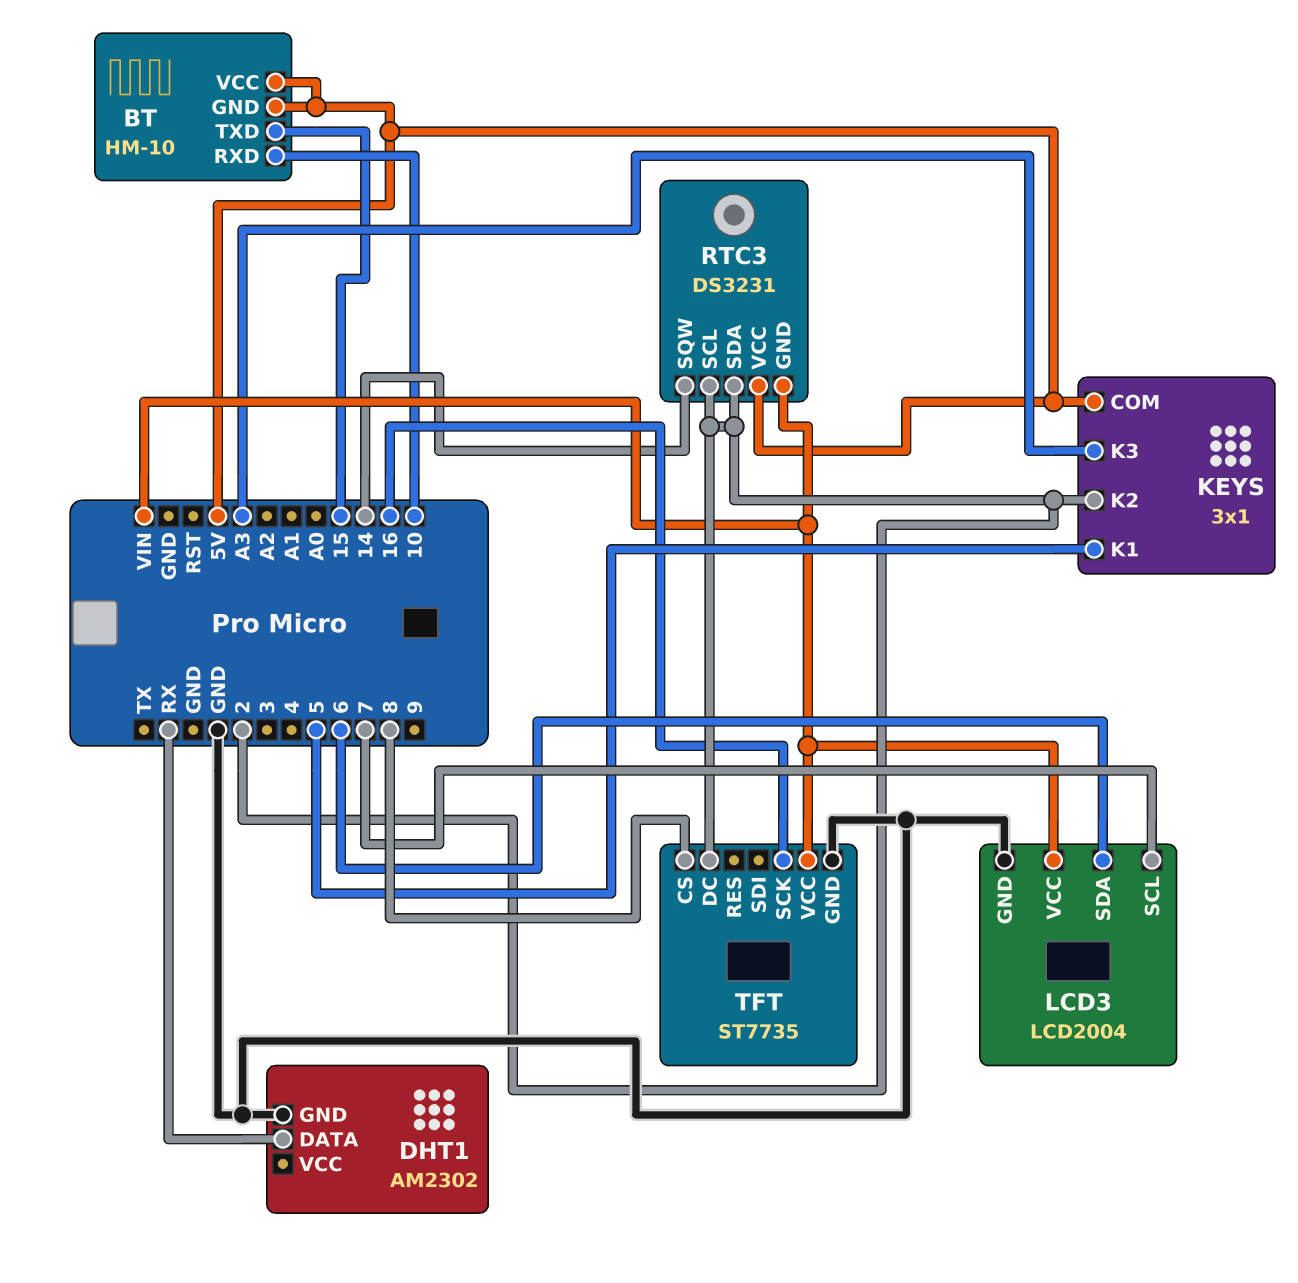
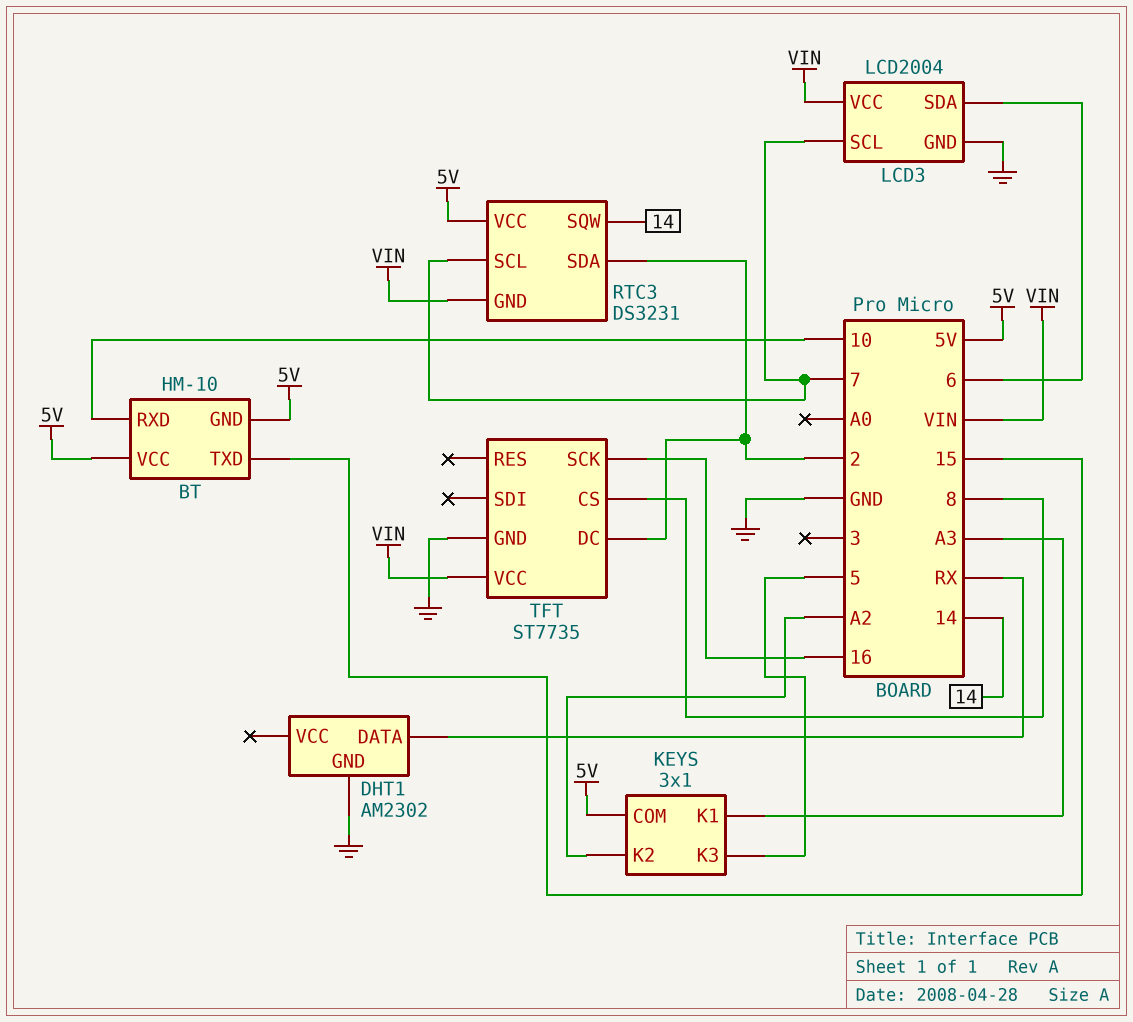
KEYS pin K1: 5 -> A3
KEYS pin K2: 2 -> A2
KEYS pin K3: A3 -> 5
RTC3 pin SCL: 2 -> 7

